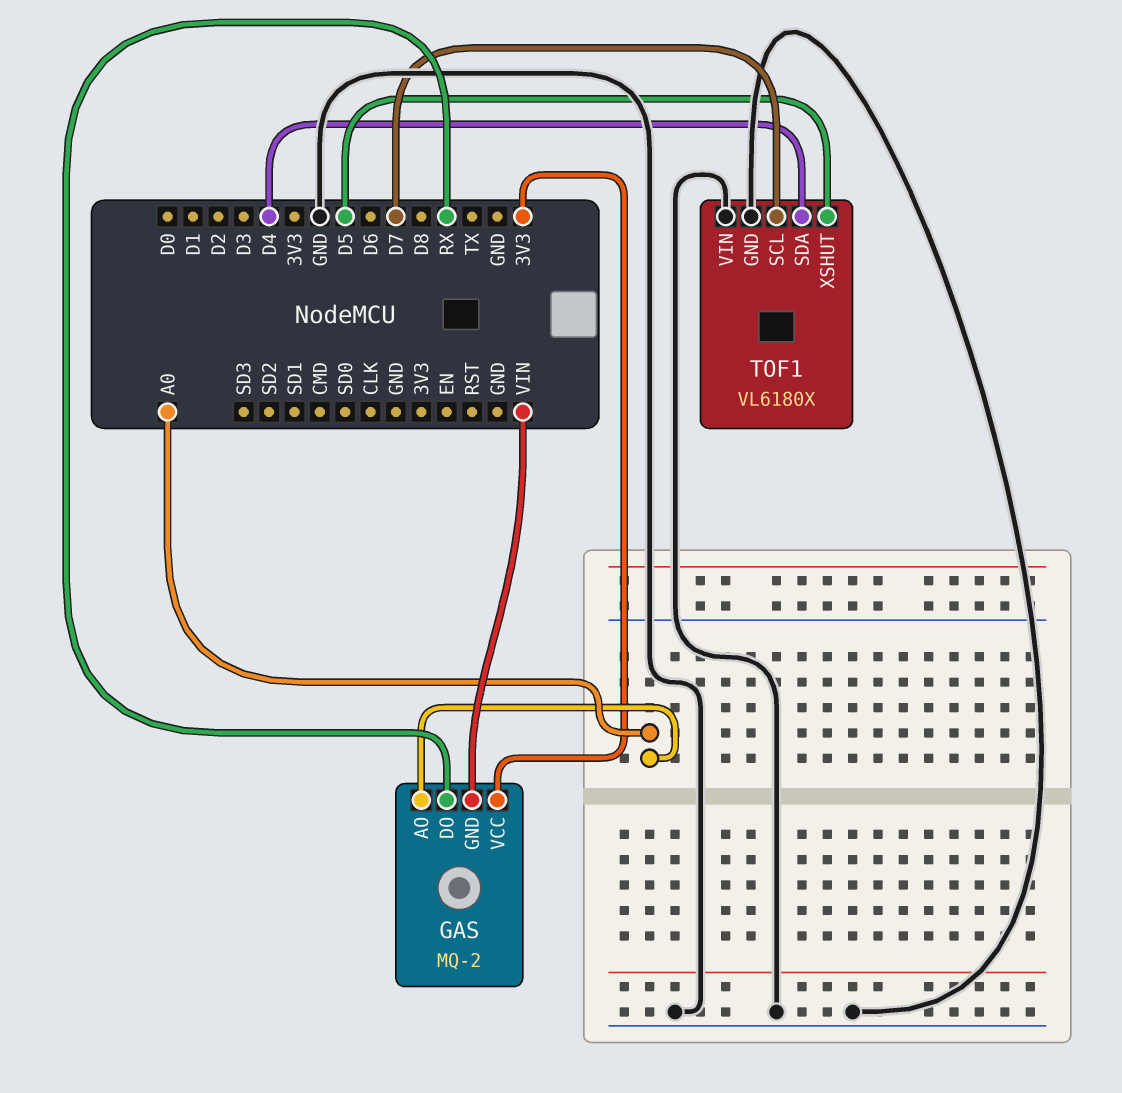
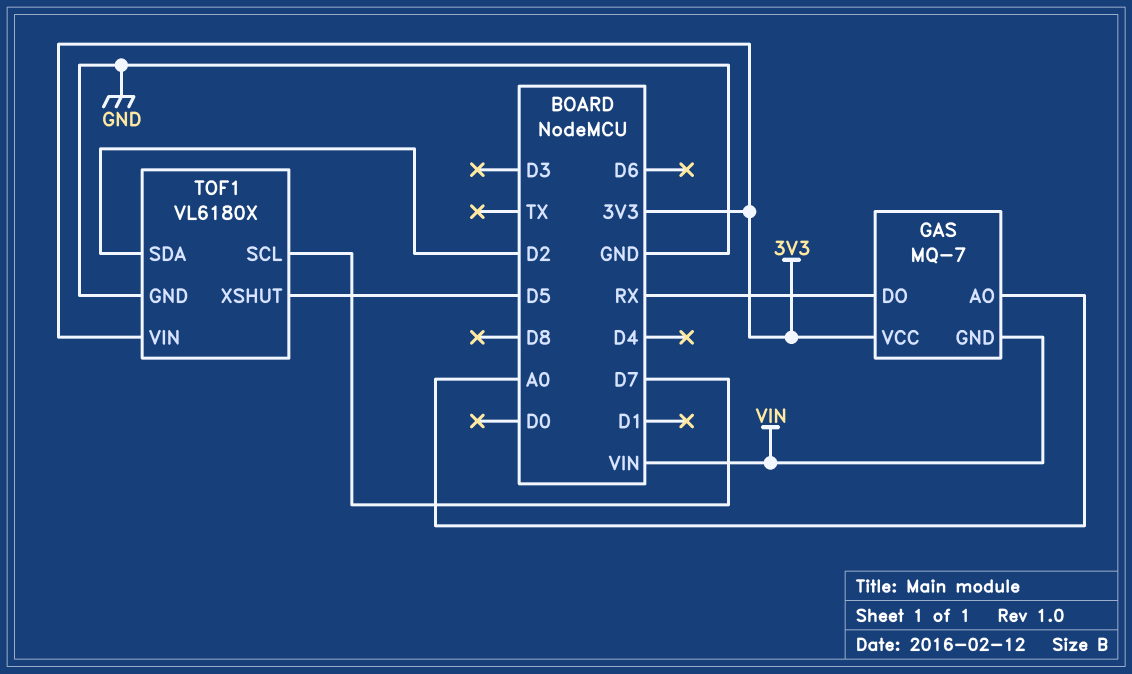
GAS: MQ-2 -> MQ-7
TOF1 pin SDA: D4 -> D2
TOF1 pin VIN: GND -> 3V3

